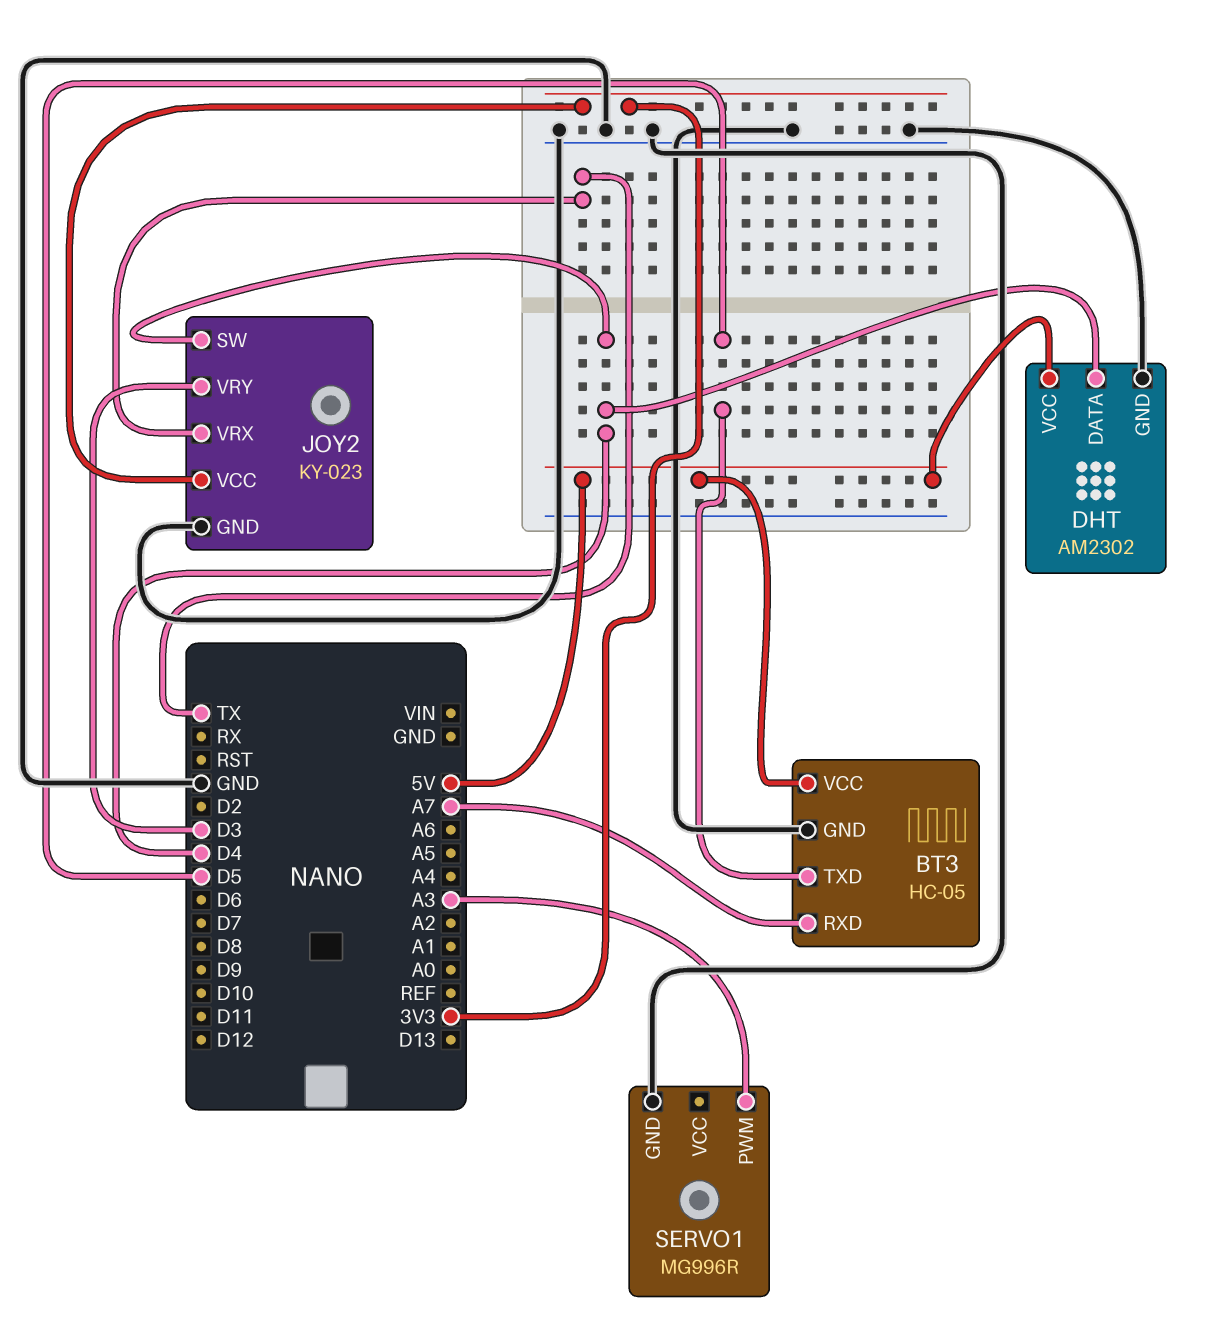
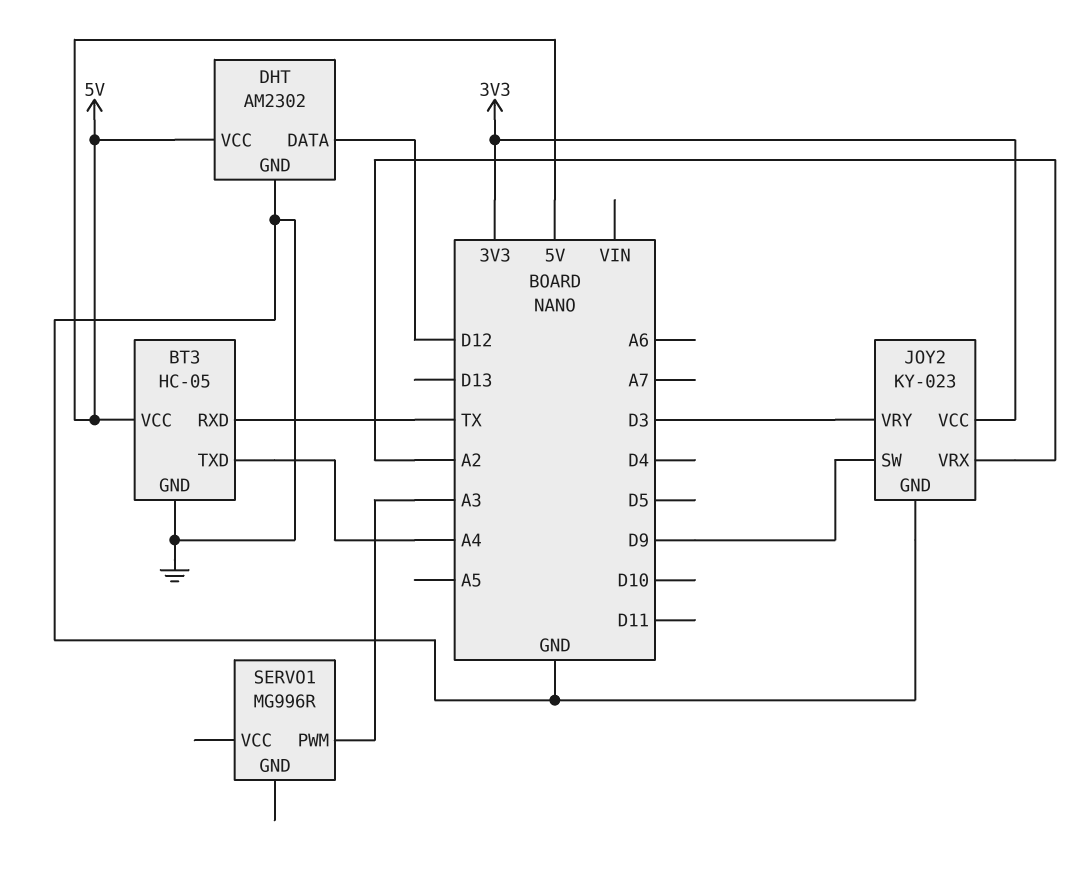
BT3 pin RXD: A7 -> TX
BT3 pin TXD: D5 -> A4
DHT pin DATA: D4 -> D12
JOY2 pin SW: D4 -> D9
JOY2 pin VRX: TX -> A2
SERVO1 pin GND: GND -> none

